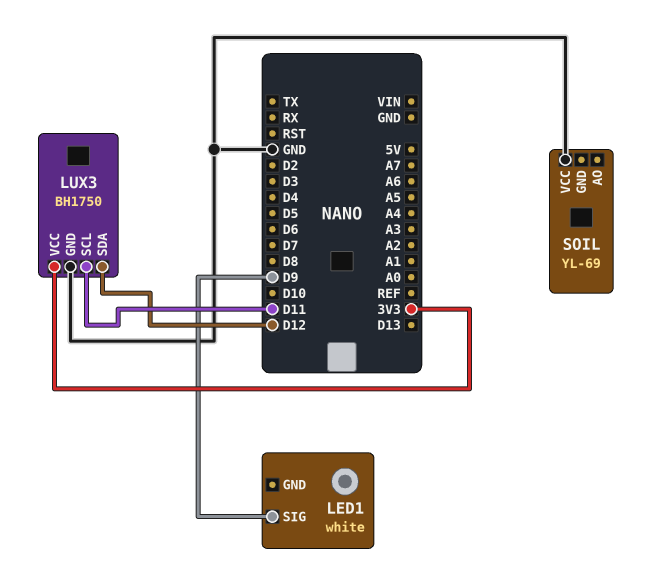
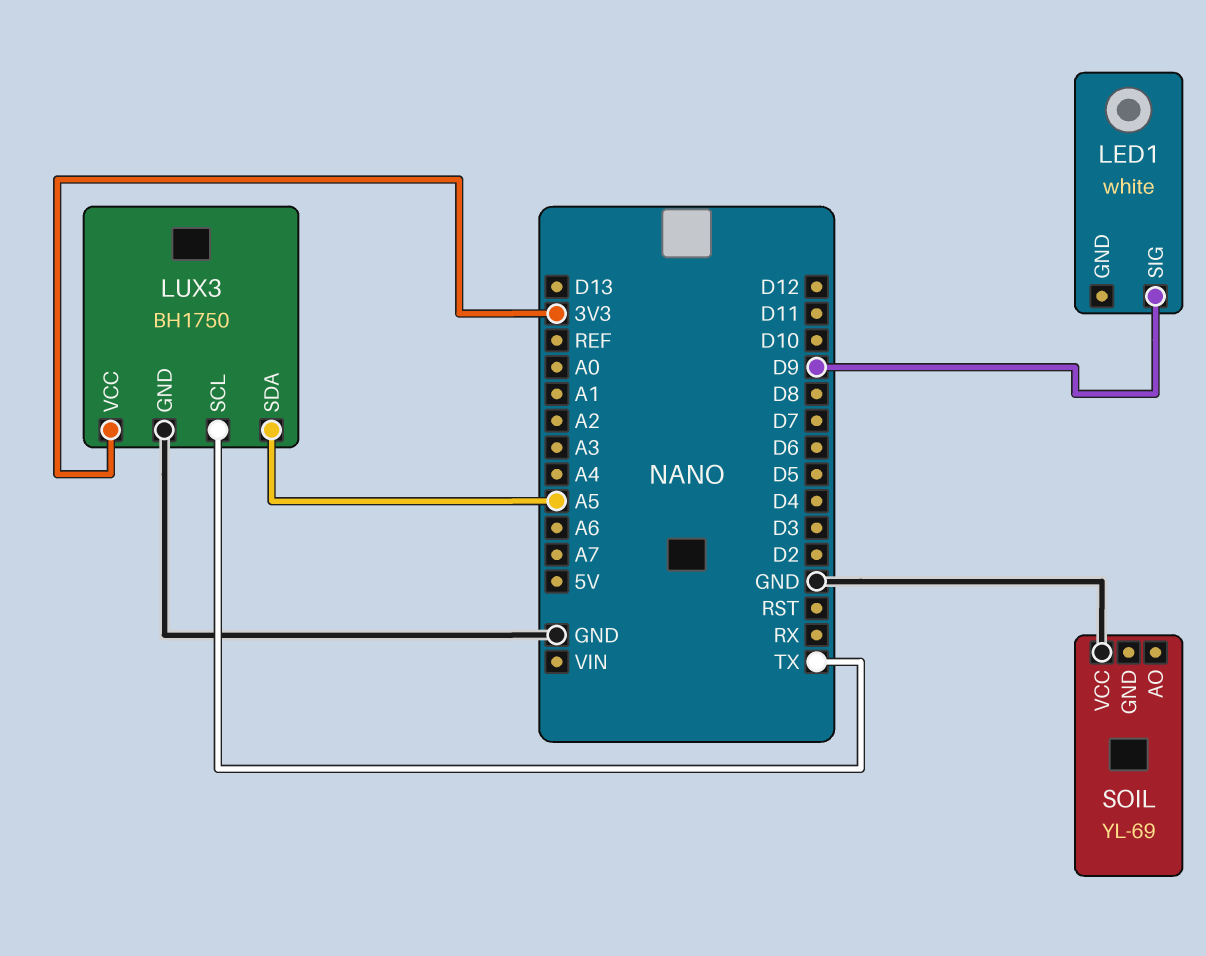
LUX3 pin SCL: D11 -> TX
LUX3 pin SDA: D12 -> A5

